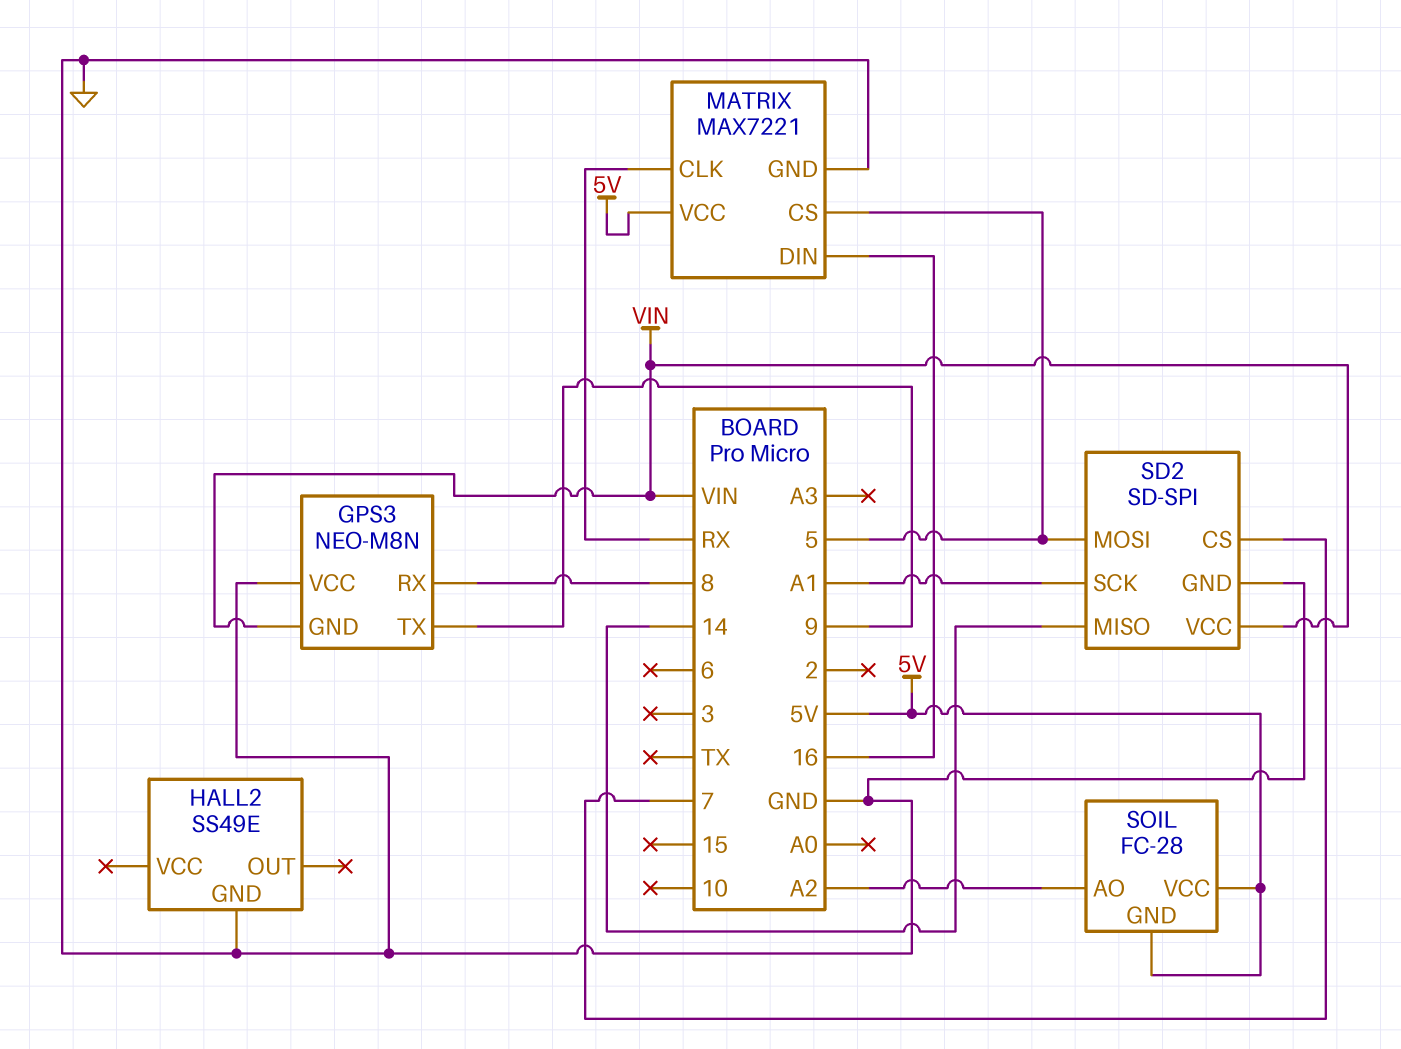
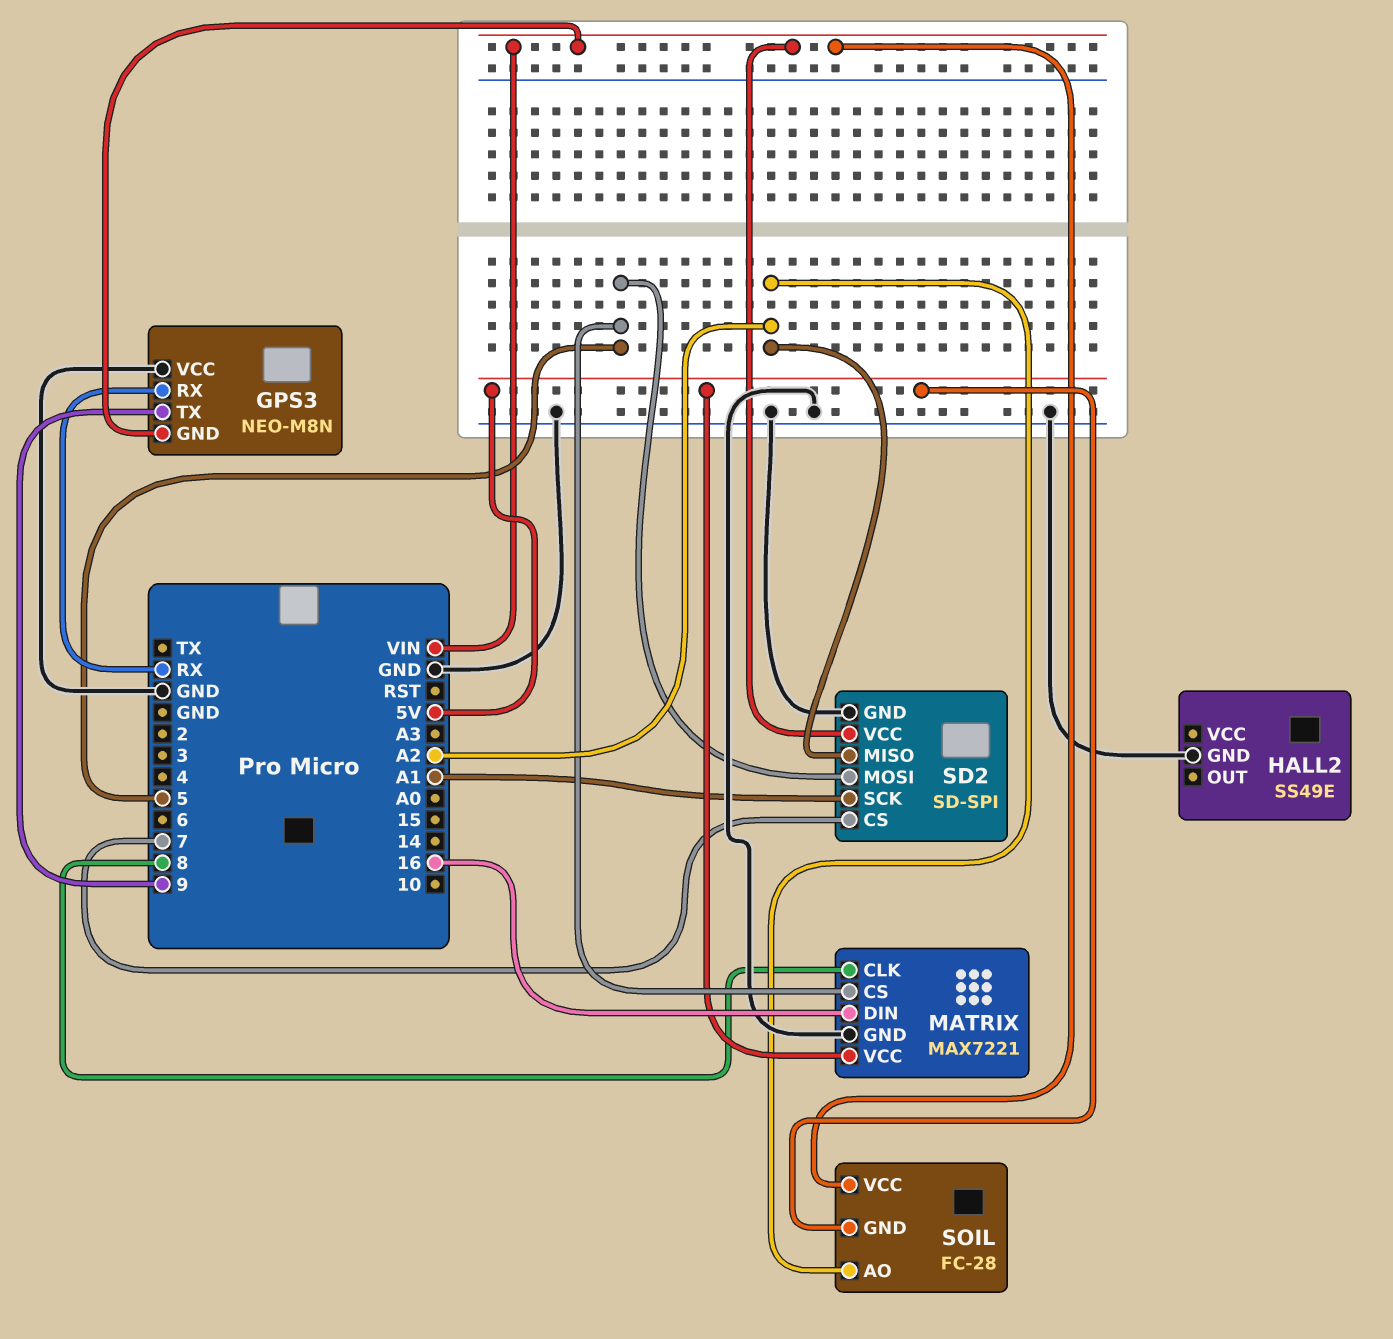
GPS3 pin RX: 8 -> RX
MATRIX pin CLK: RX -> 8
SD2 pin MISO: 14 -> A2
SOIL pin VCC: 5V -> VIN

